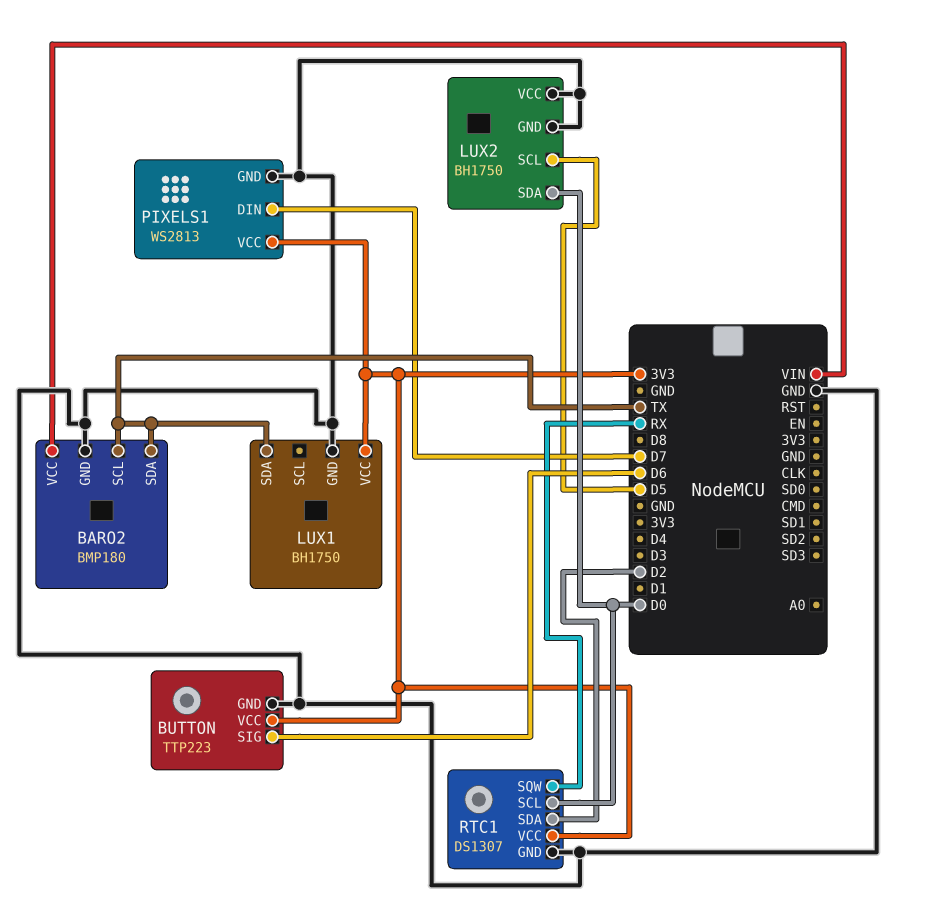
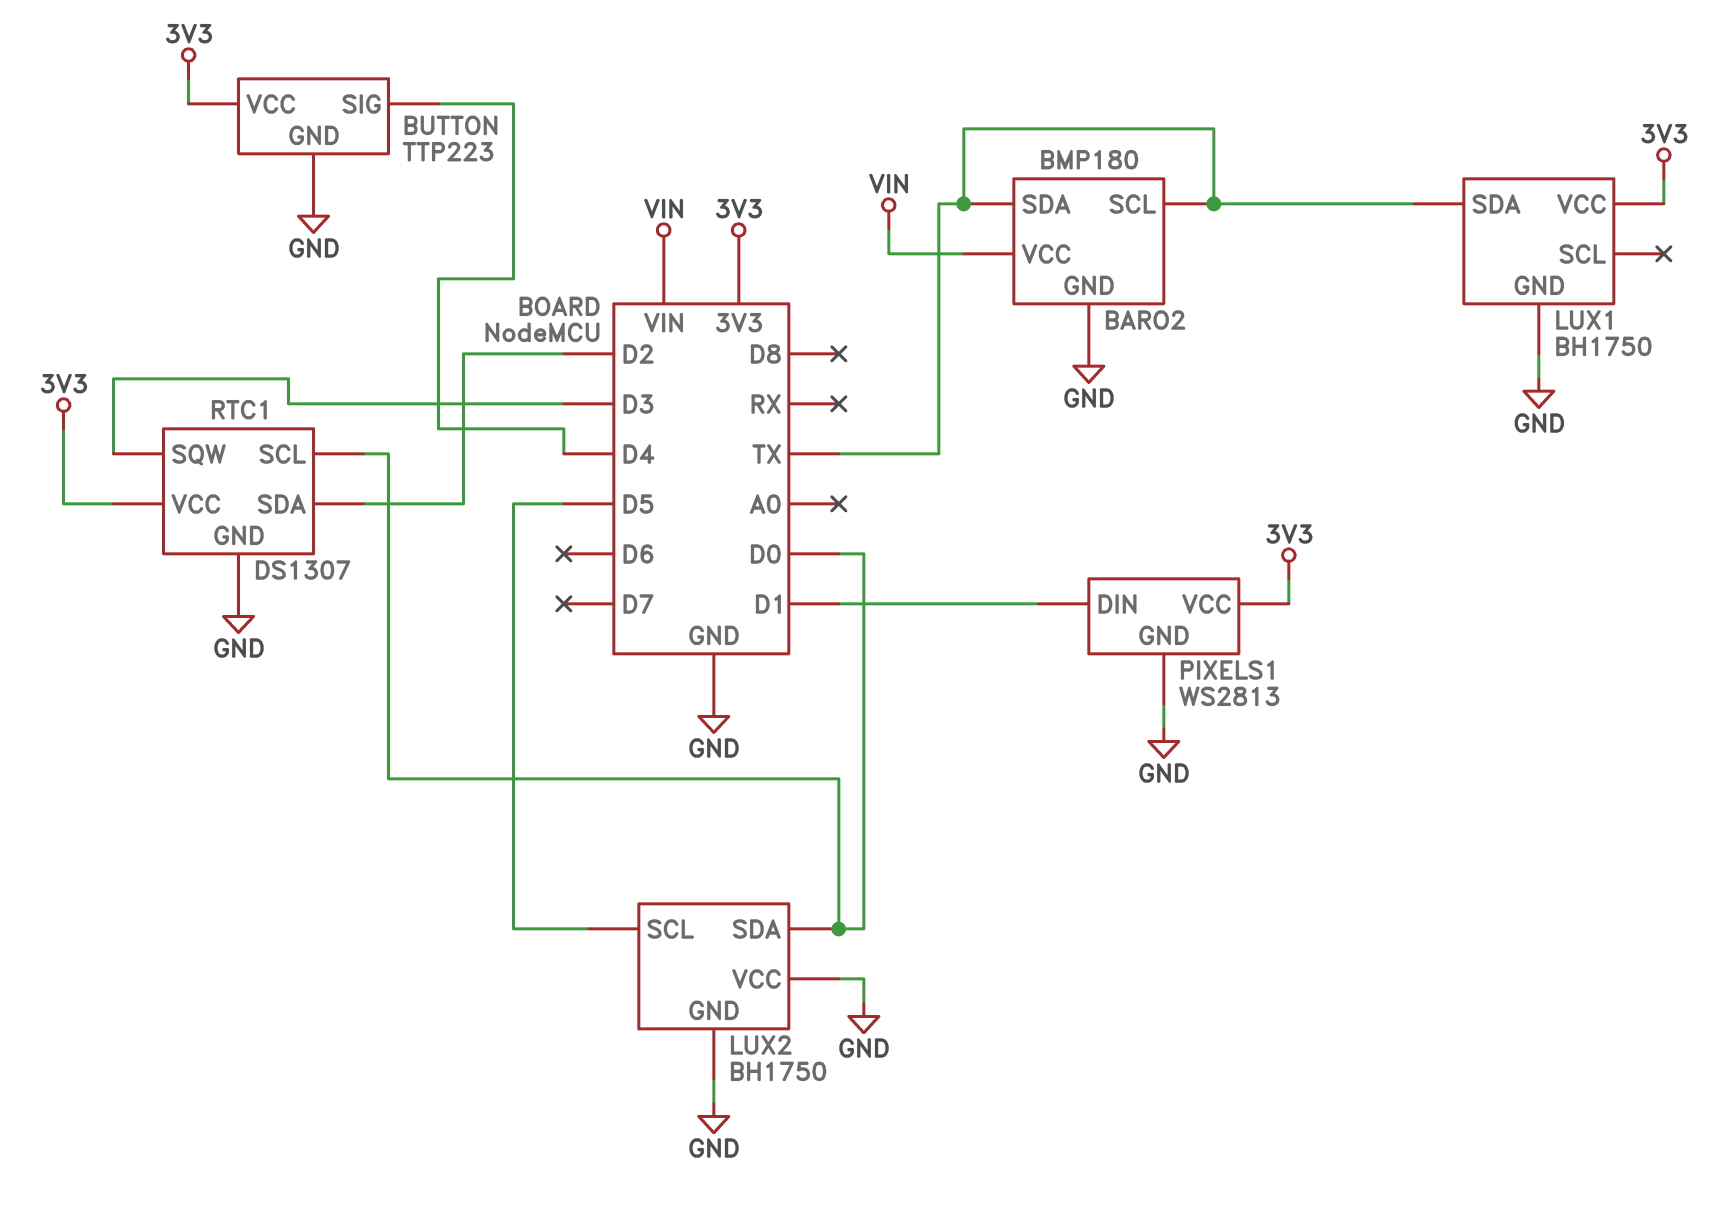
BUTTON pin SIG: D6 -> D4
PIXELS1 pin DIN: D7 -> D1
RTC1 pin SQW: RX -> D3

